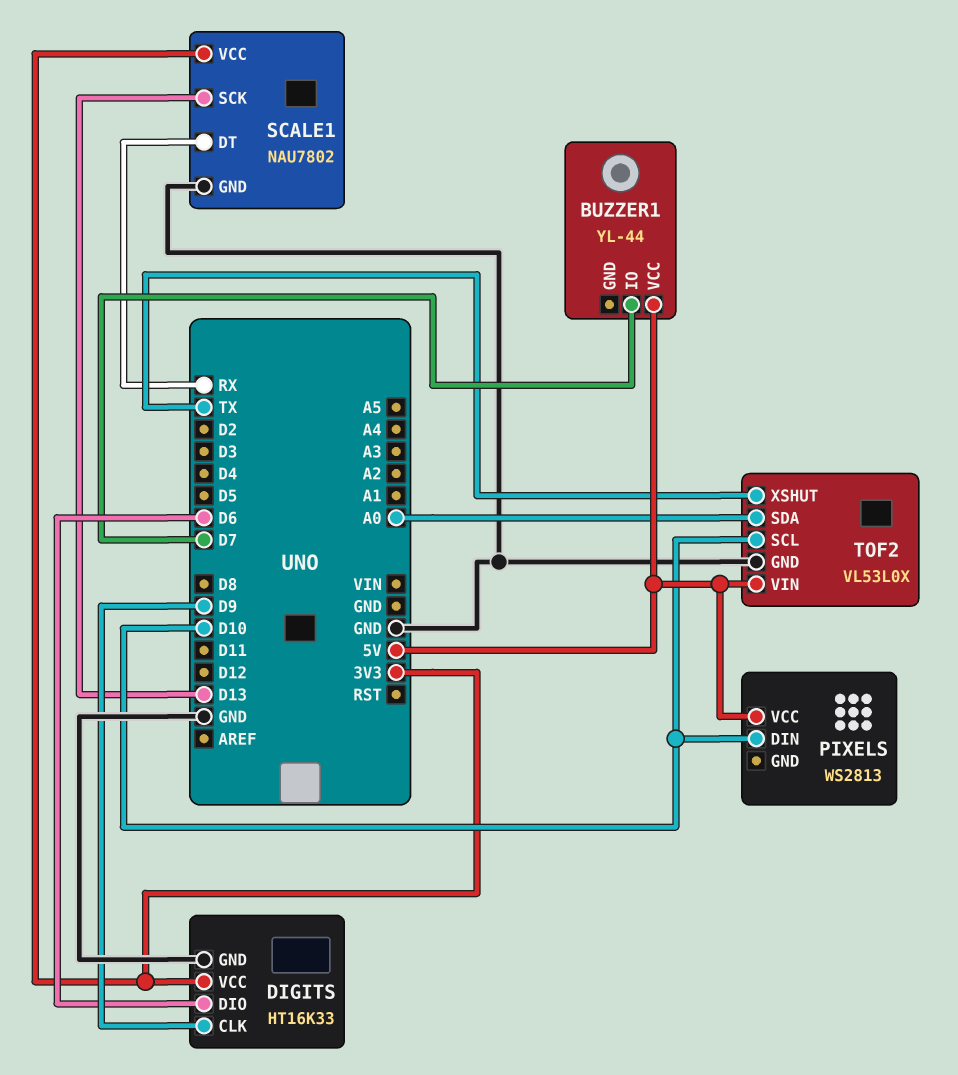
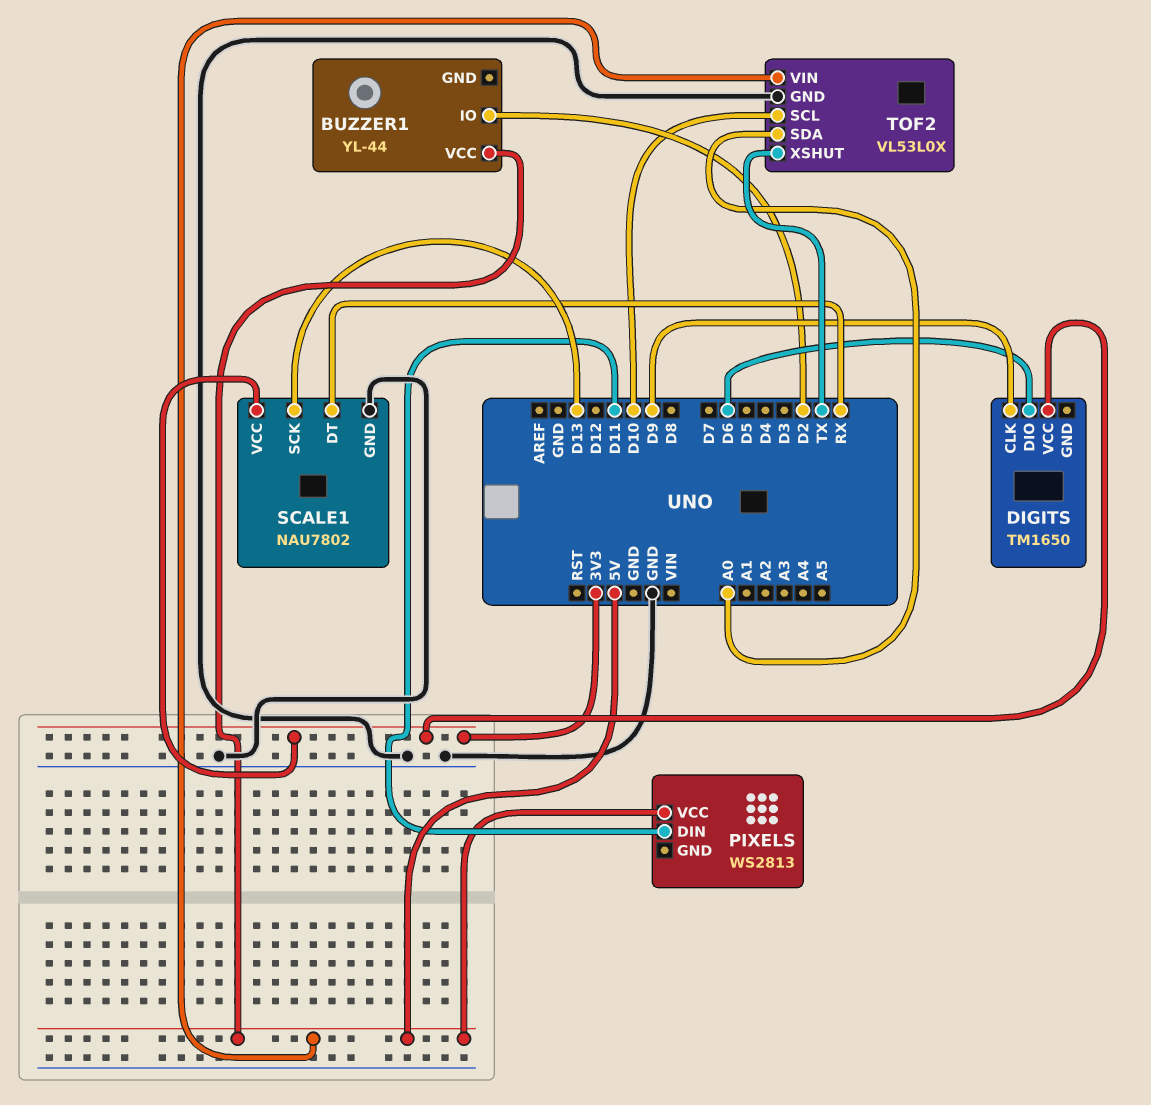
BUZZER1 pin IO: D7 -> D2
DIGITS: HT16K33 -> TM1650
DIGITS pin GND: GND -> none
PIXELS pin DIN: D10 -> D11

